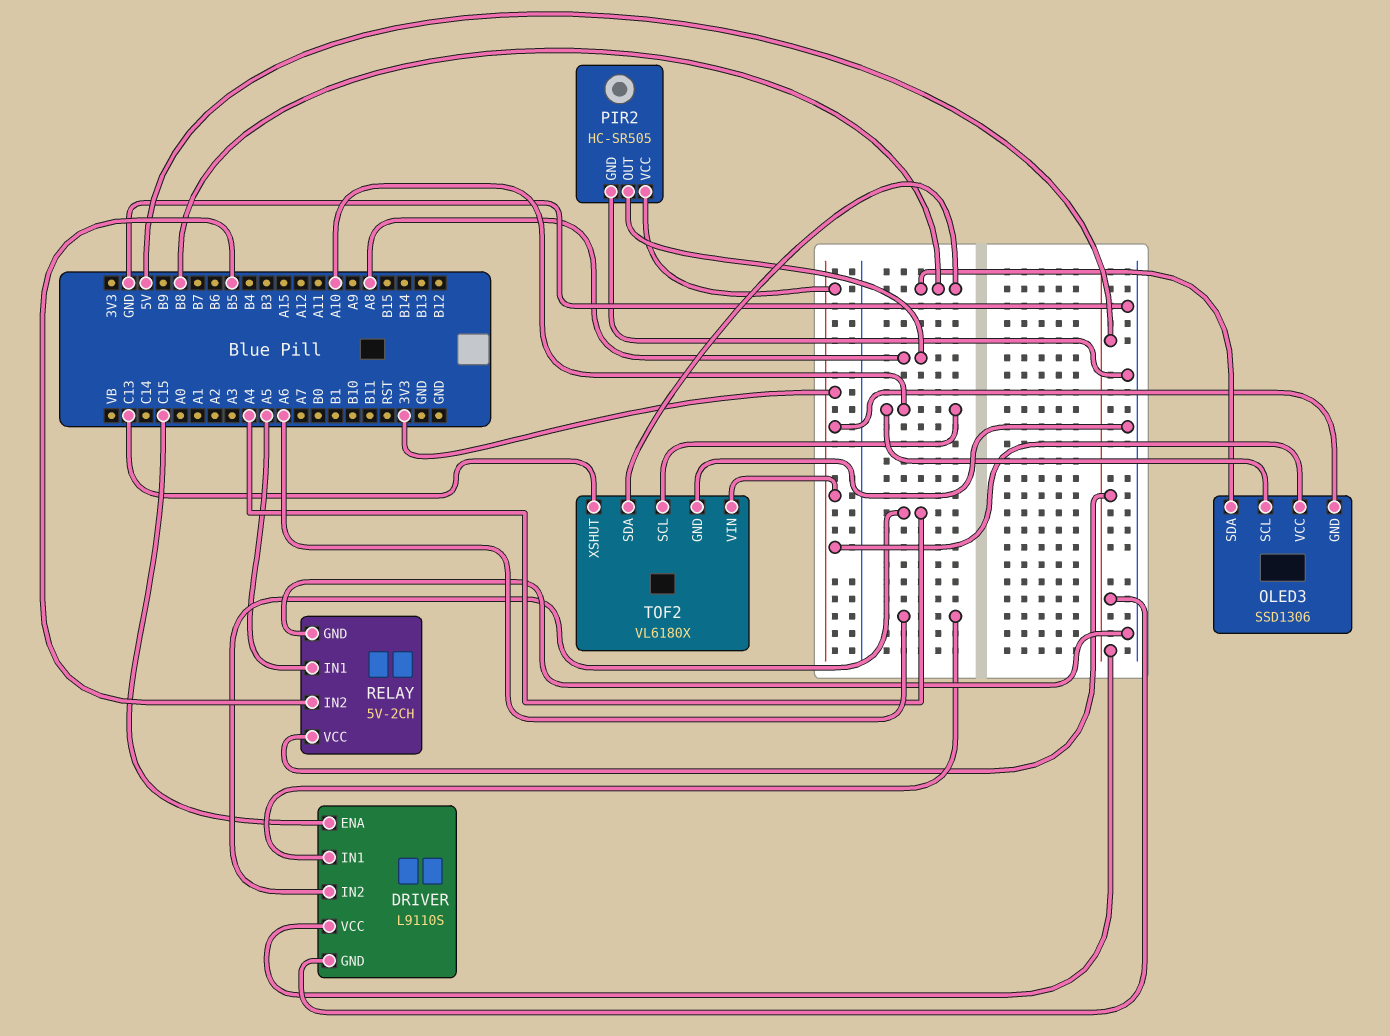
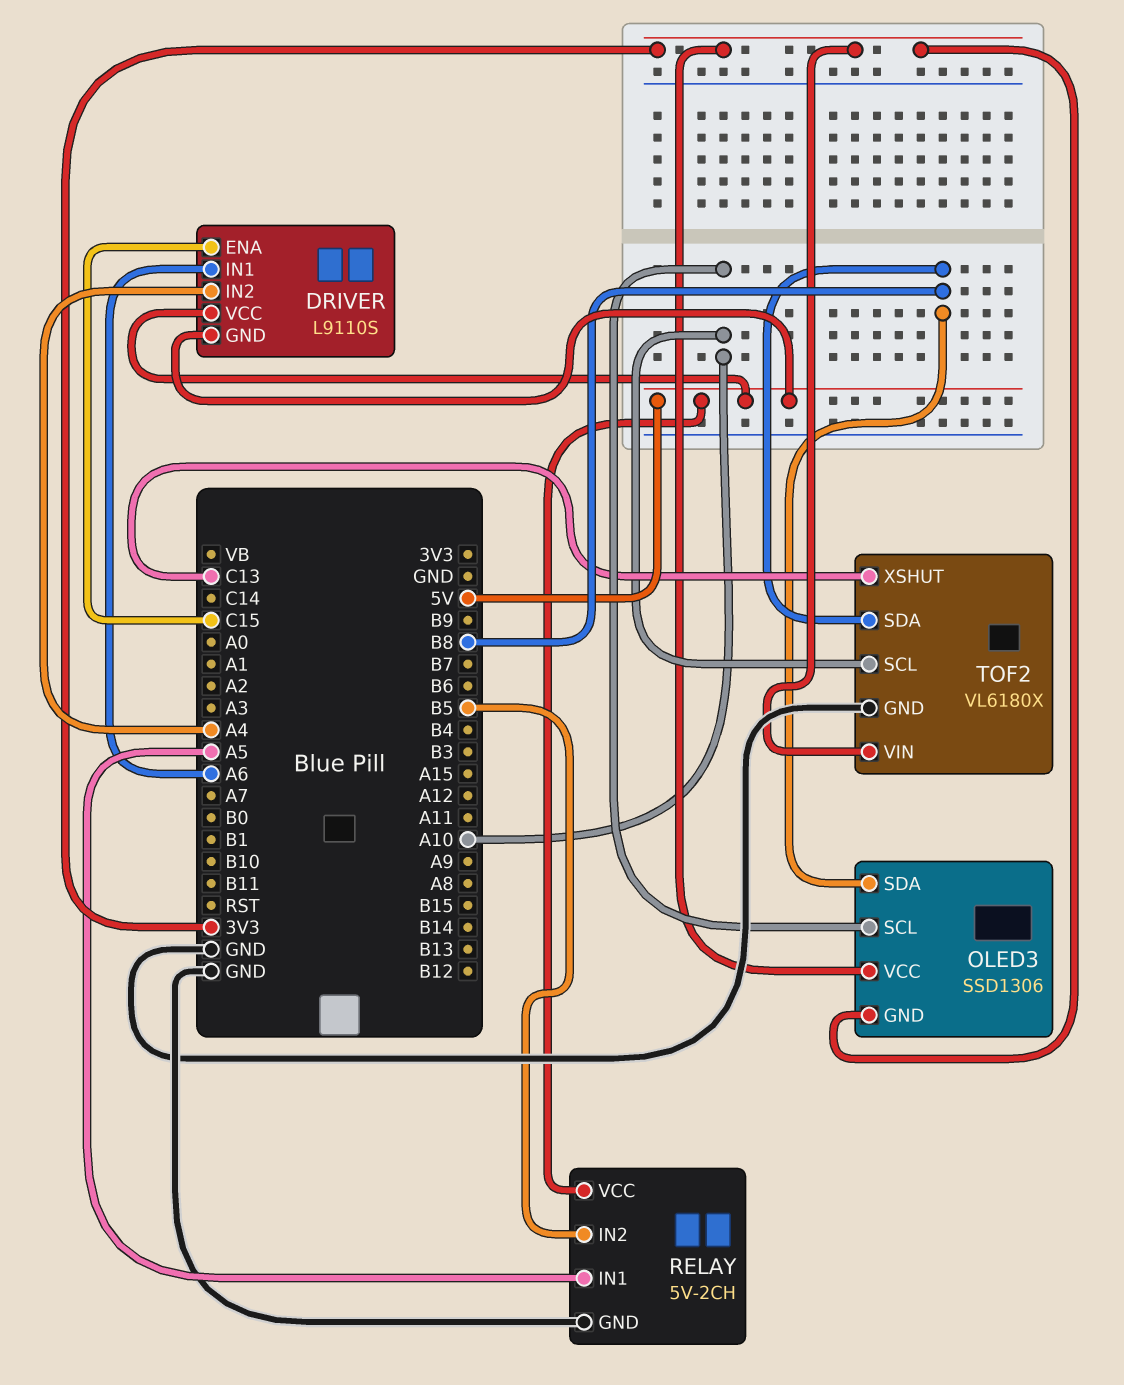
PIR2: HC-SR505 -> none
PIR2 pin GND: GND -> none
PIR2 pin OUT: A8 -> none
PIR2 pin VCC: 3V3 -> none

